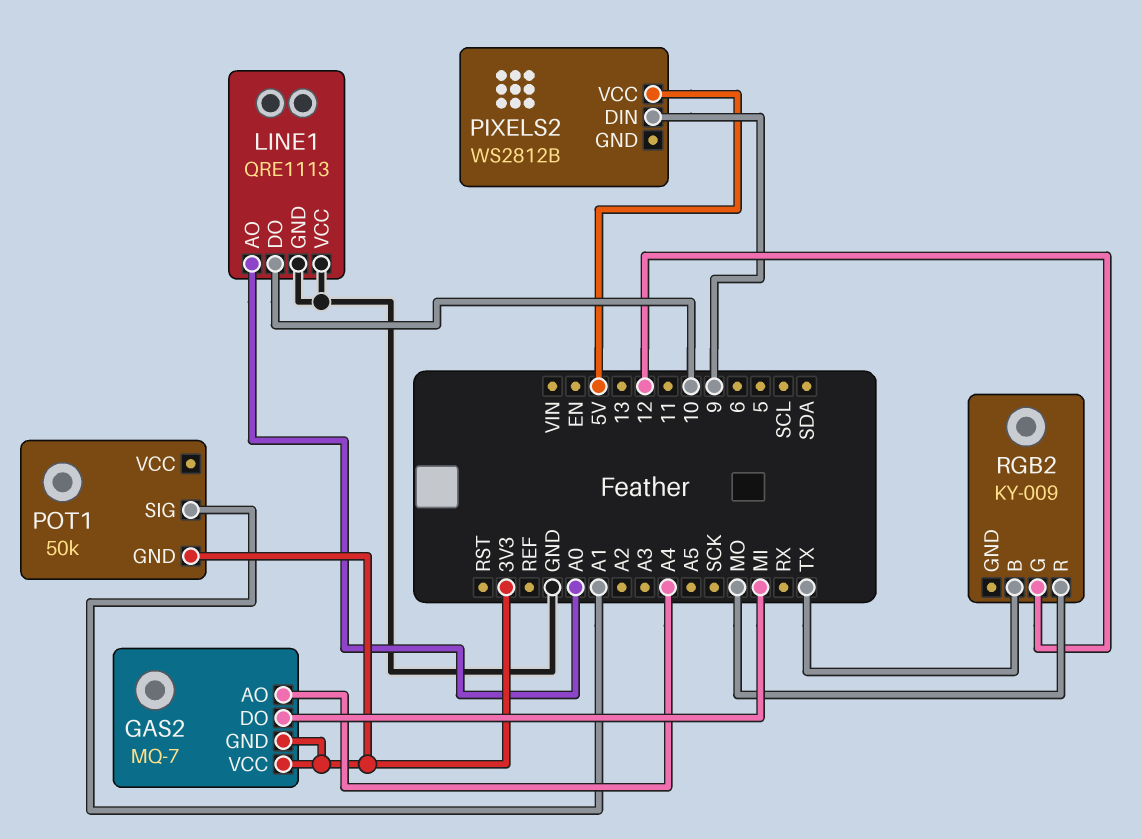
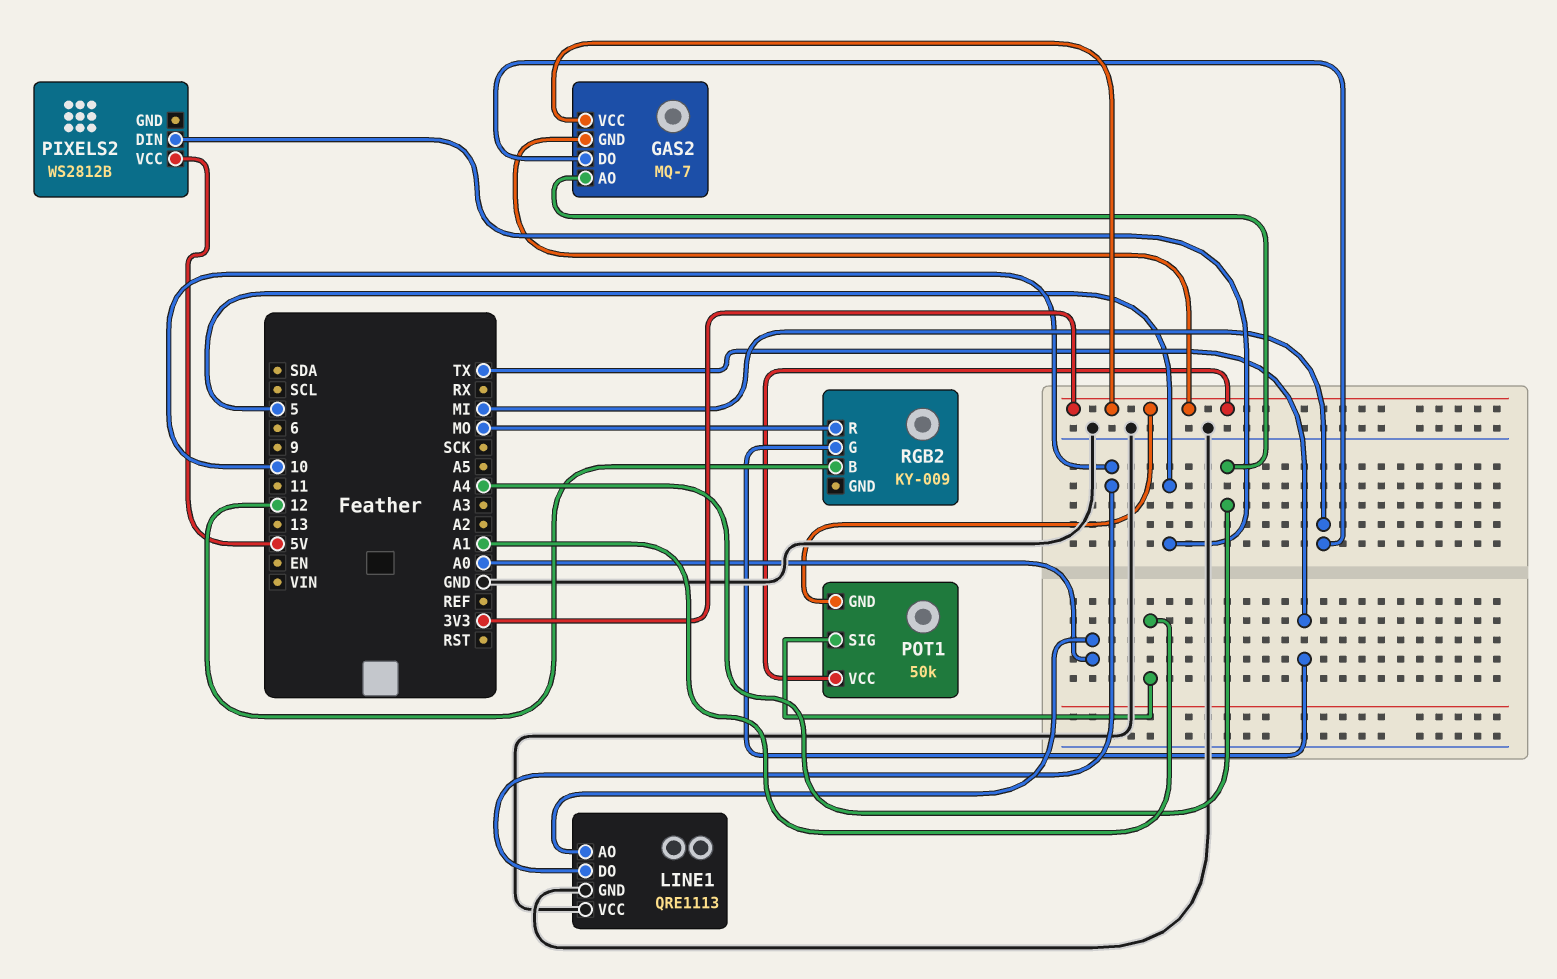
PIXELS2 pin DIN: 9 -> 5
POT1 pin VCC: none -> 3V3
RGB2 pin B: TX -> 12
RGB2 pin G: 12 -> TX

